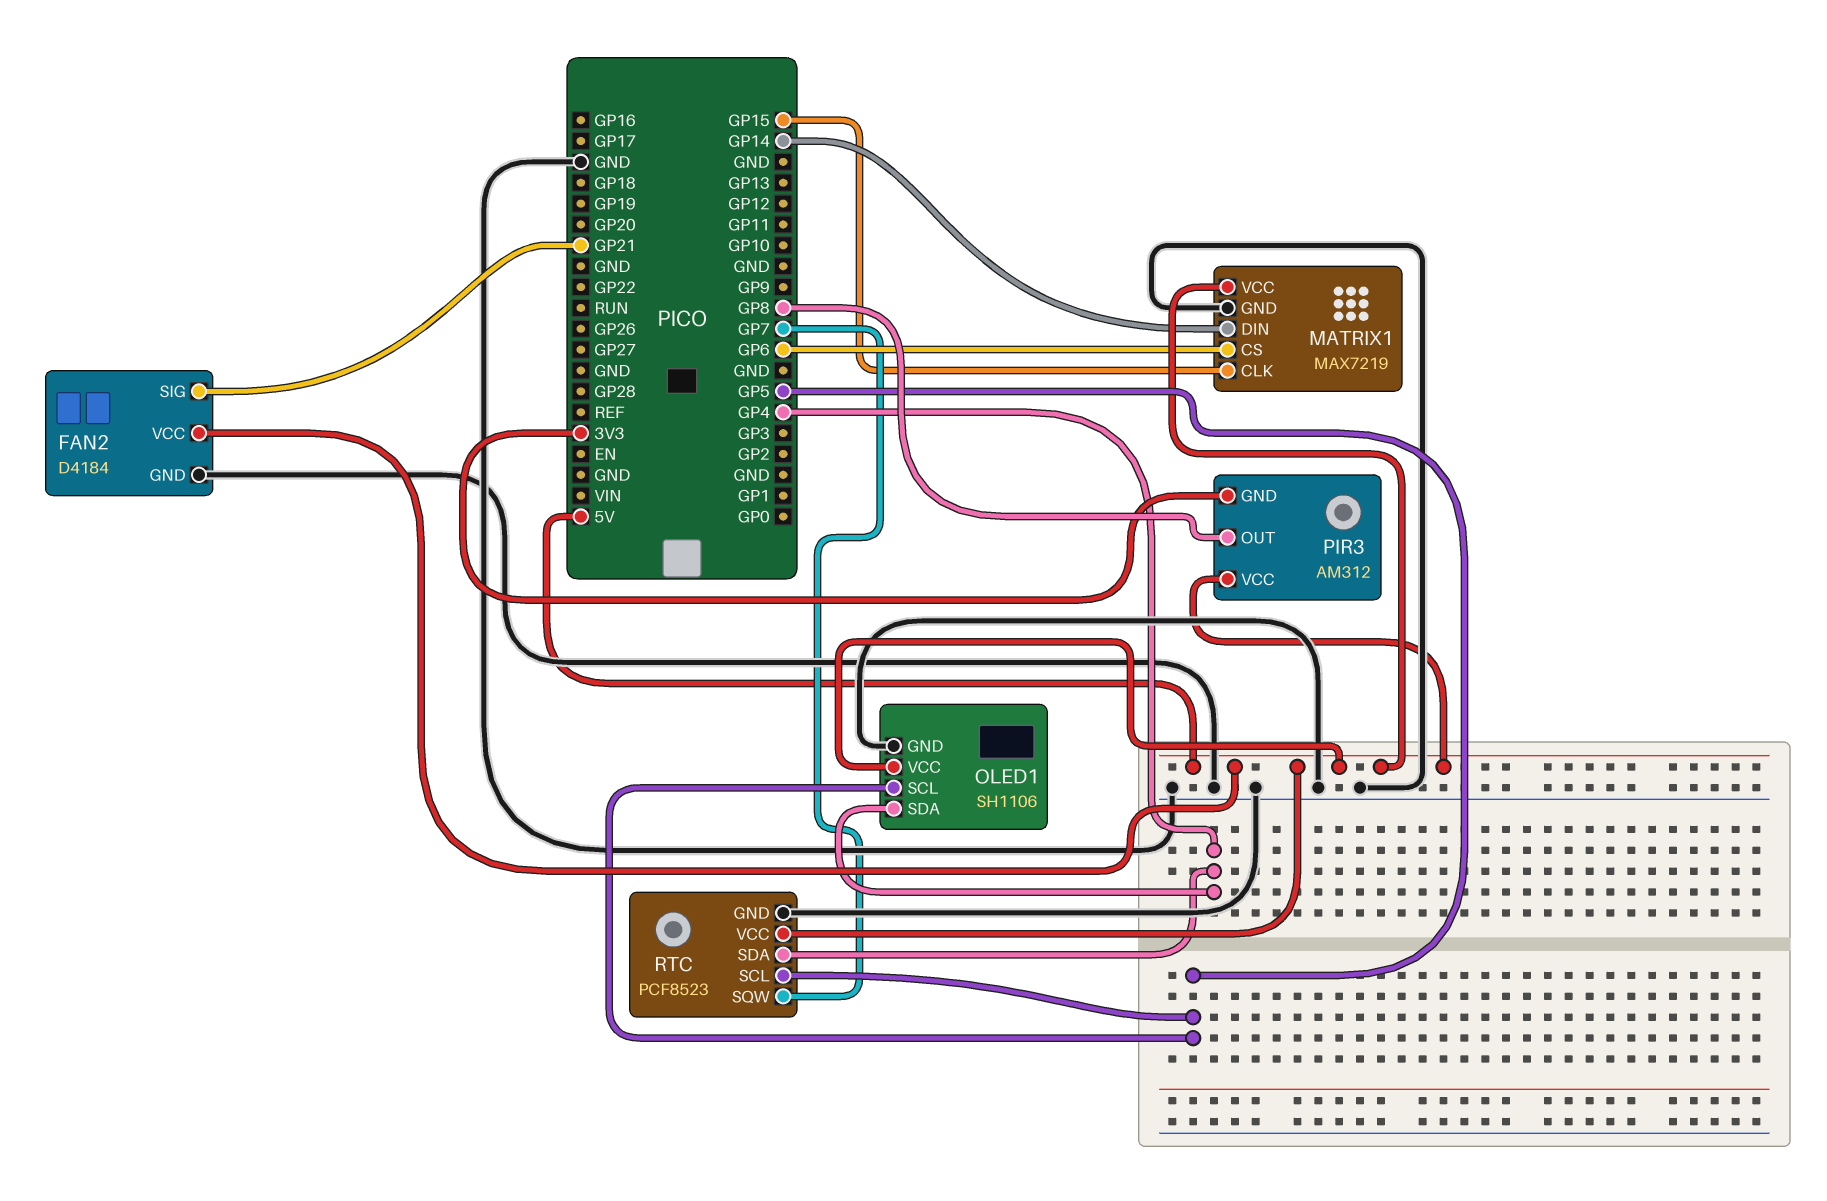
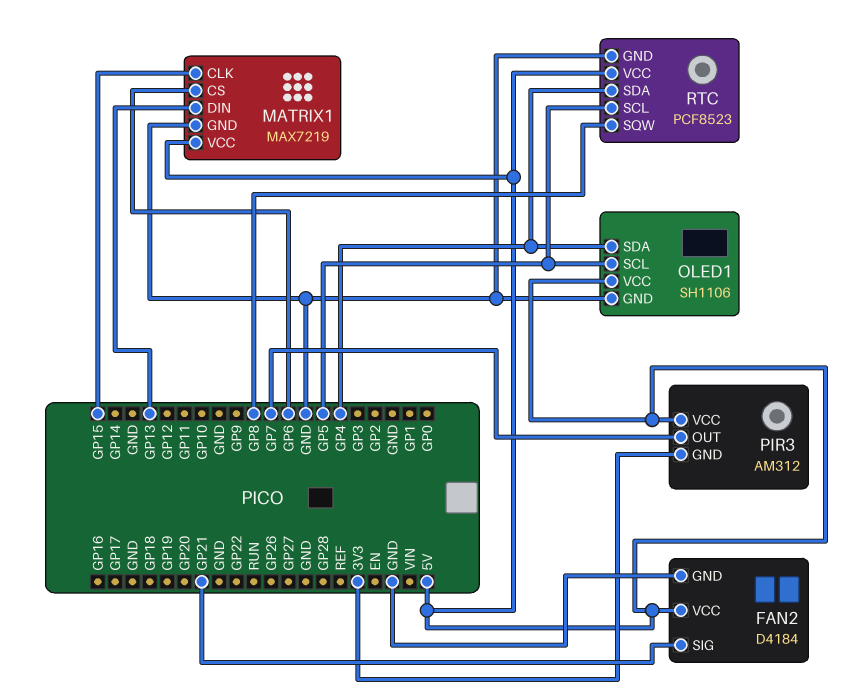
MATRIX1 pin DIN: GP14 -> GP13
PIR3 pin OUT: GP8 -> GP7
RTC pin SQW: GP7 -> GP8

